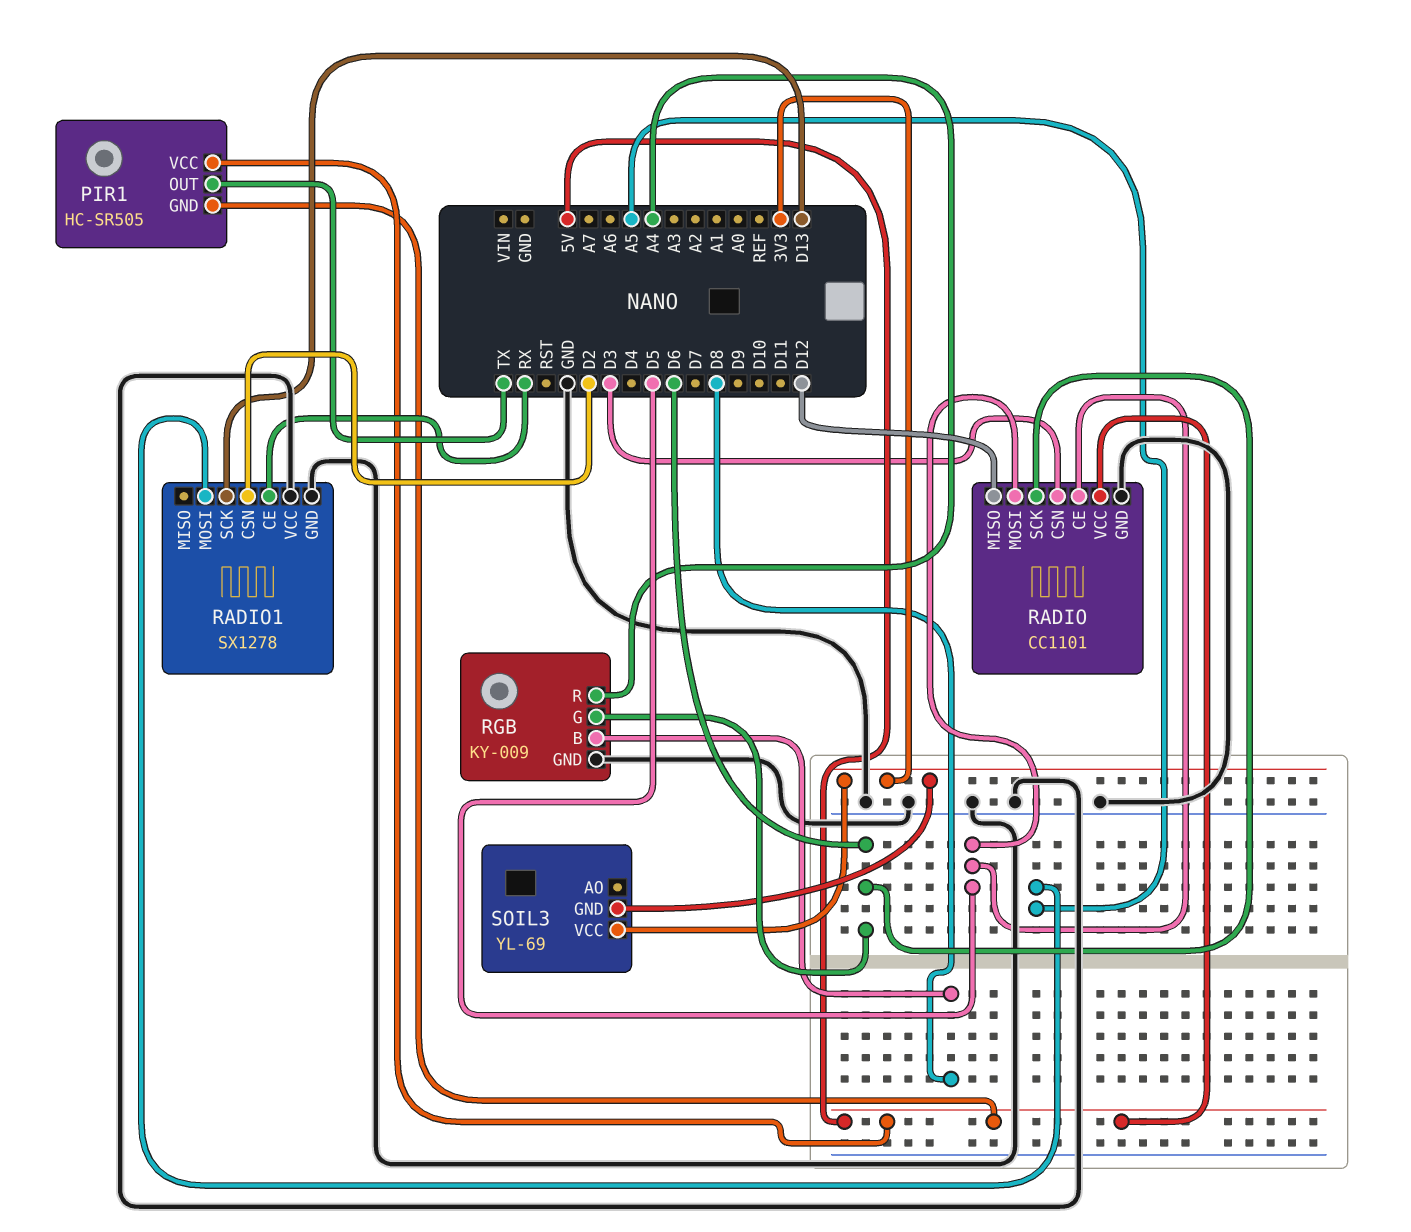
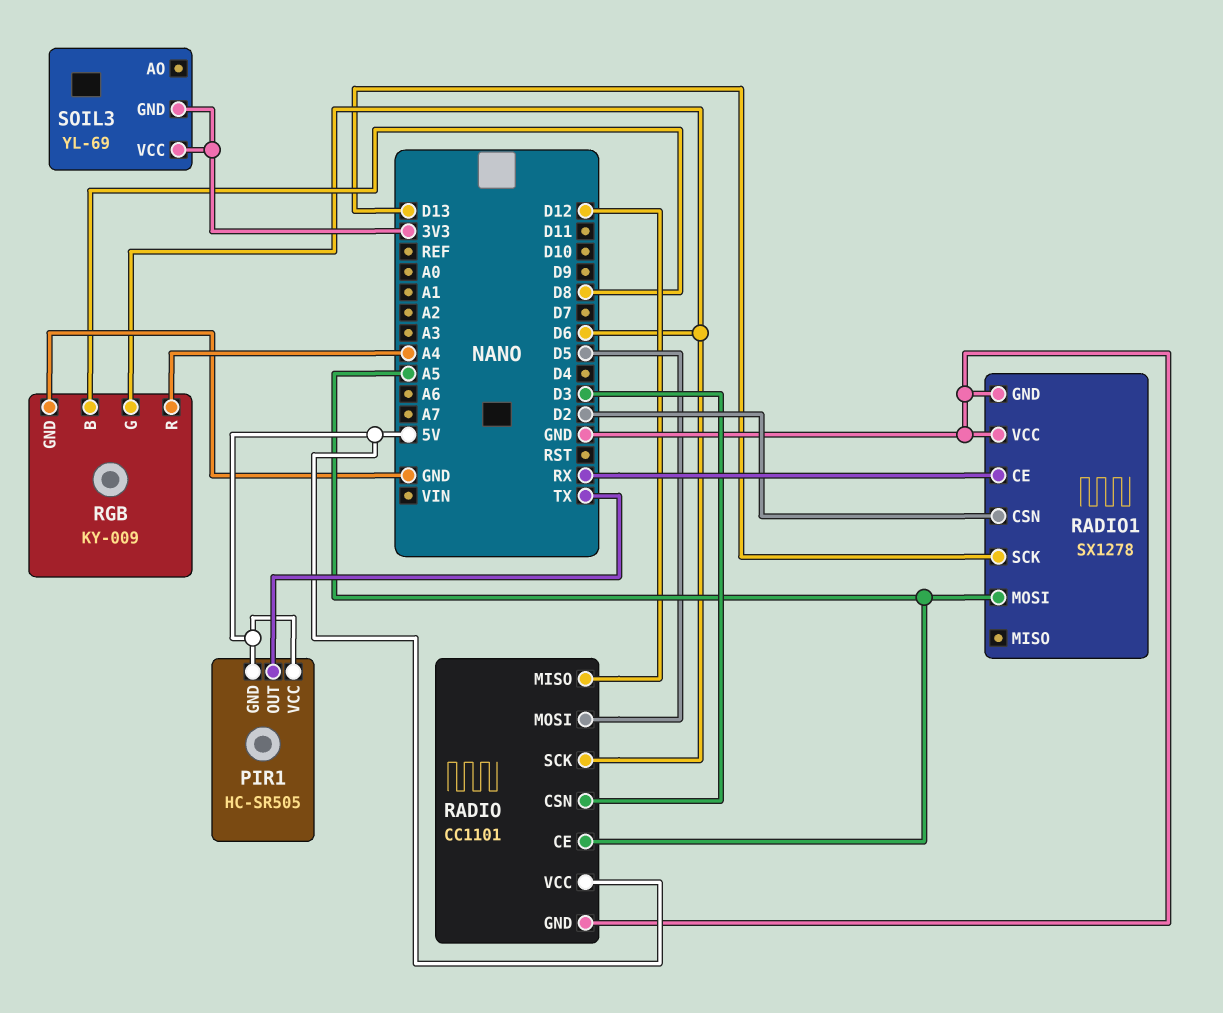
RADIO pin CE: D5 -> A5

